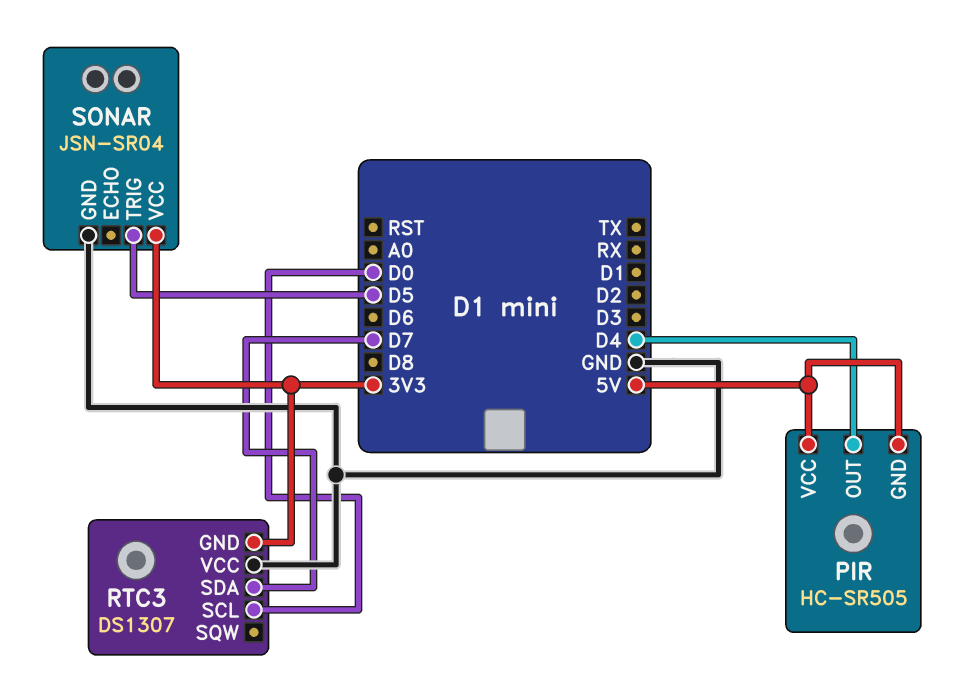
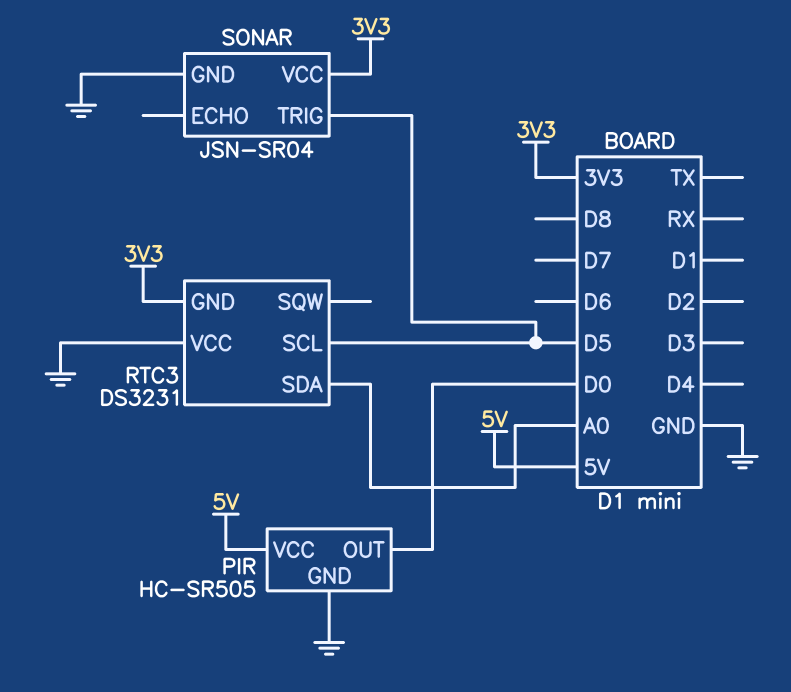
PIR pin GND: 5V -> GND
PIR pin OUT: D4 -> D0
RTC3: DS1307 -> DS3231
RTC3 pin SCL: D0 -> D5
RTC3 pin SDA: D7 -> A0

